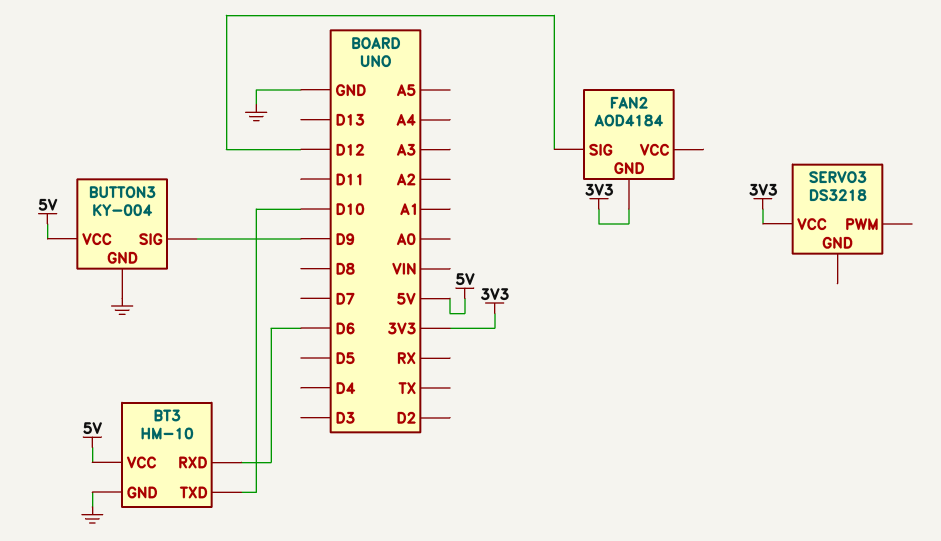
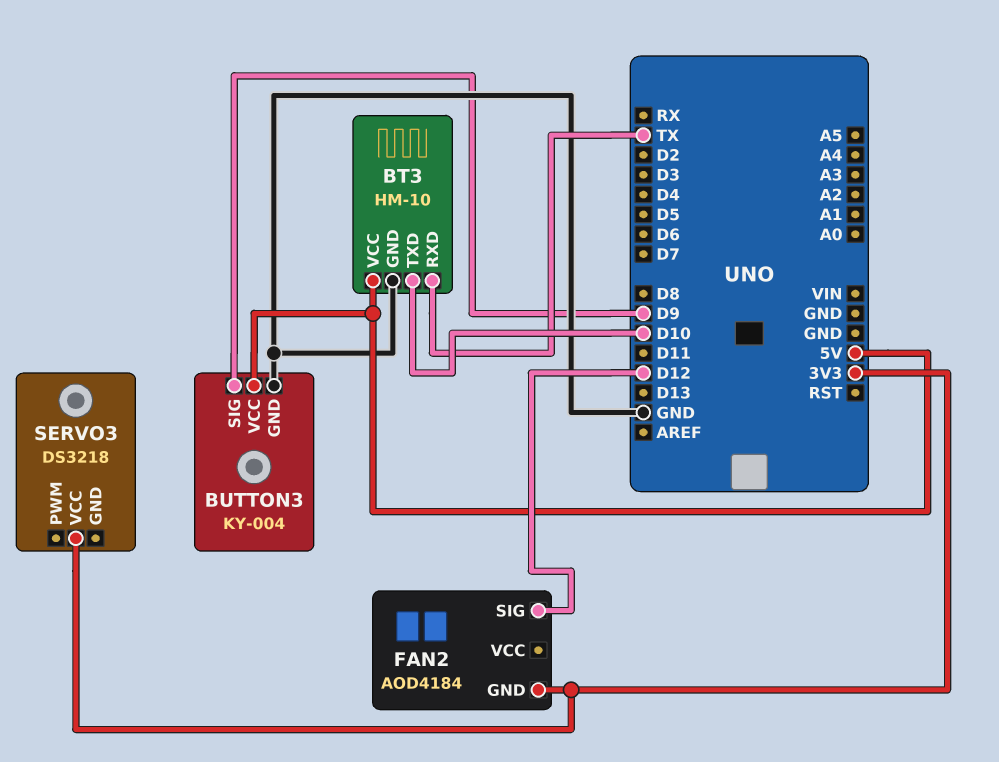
BT3 pin RXD: D6 -> TX

